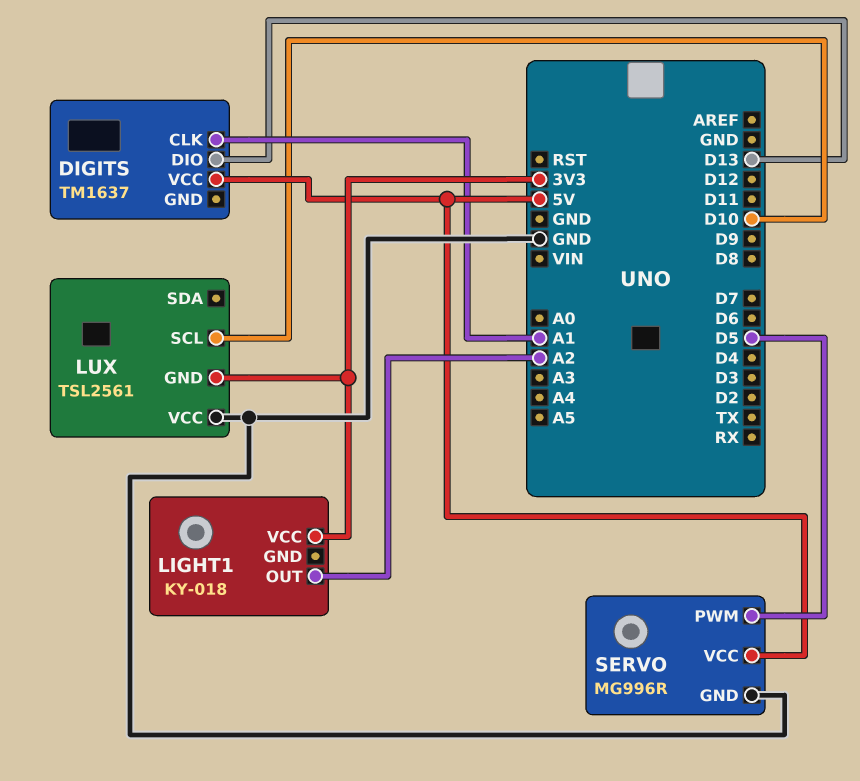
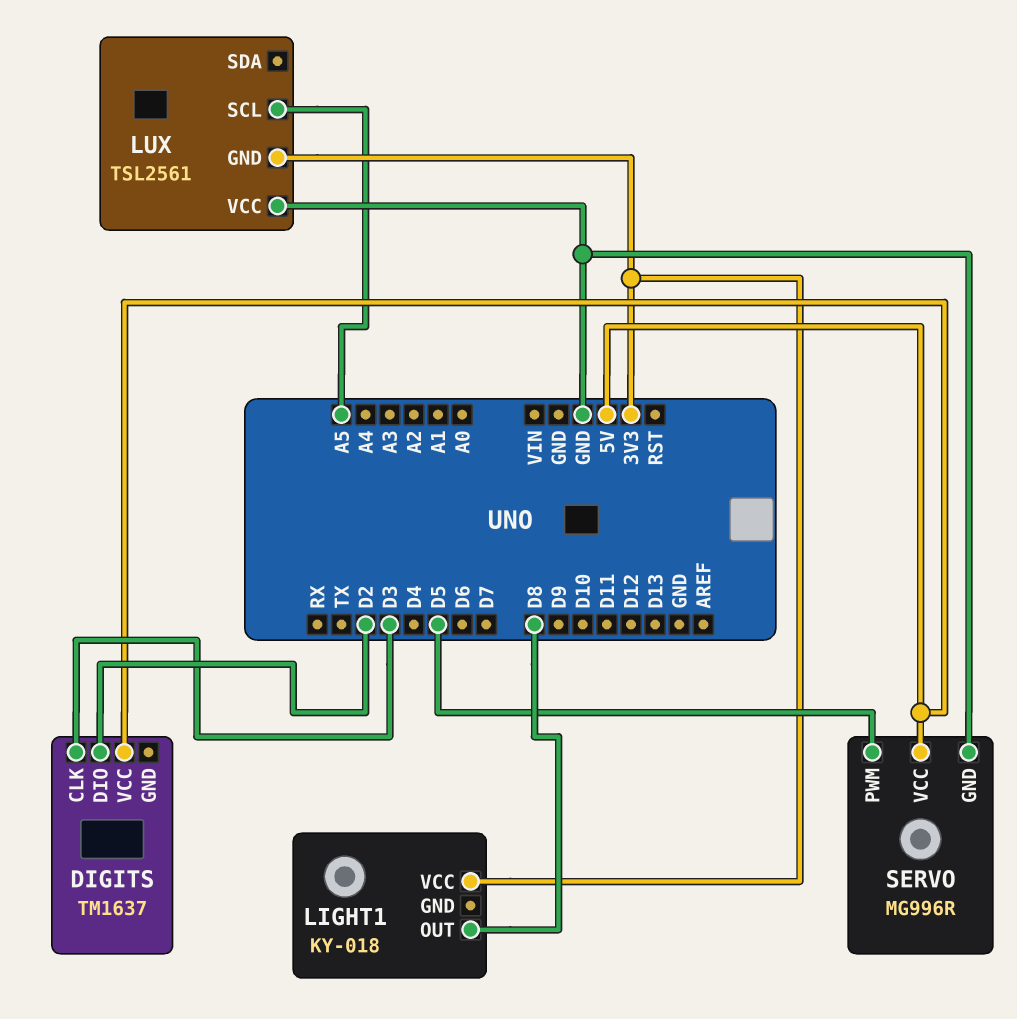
DIGITS pin CLK: A1 -> D3
DIGITS pin DIO: D13 -> D2
LIGHT1 pin OUT: A2 -> D8
LUX pin SCL: D10 -> A5

